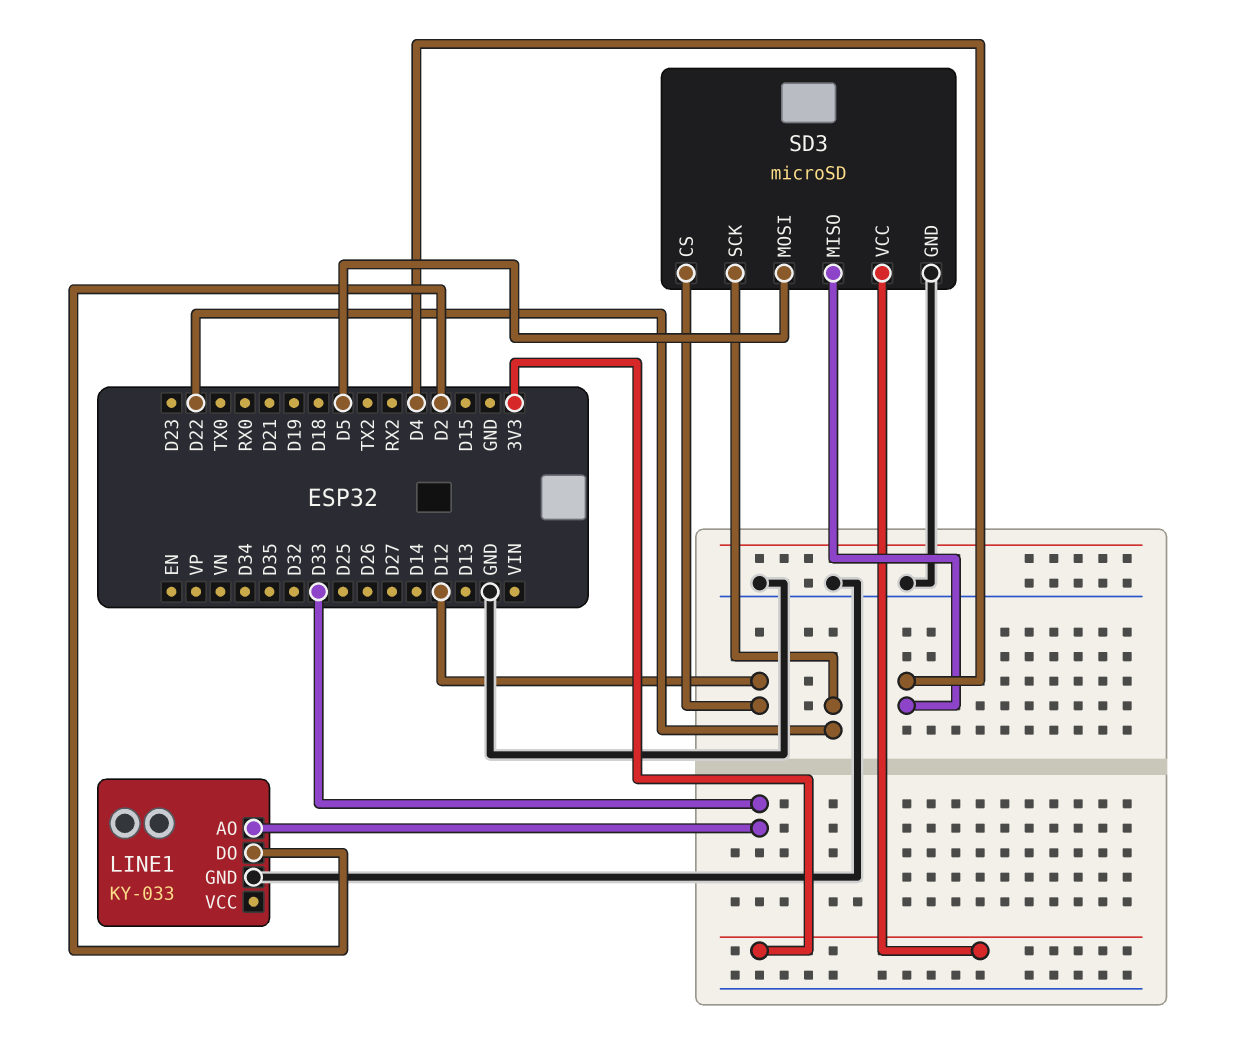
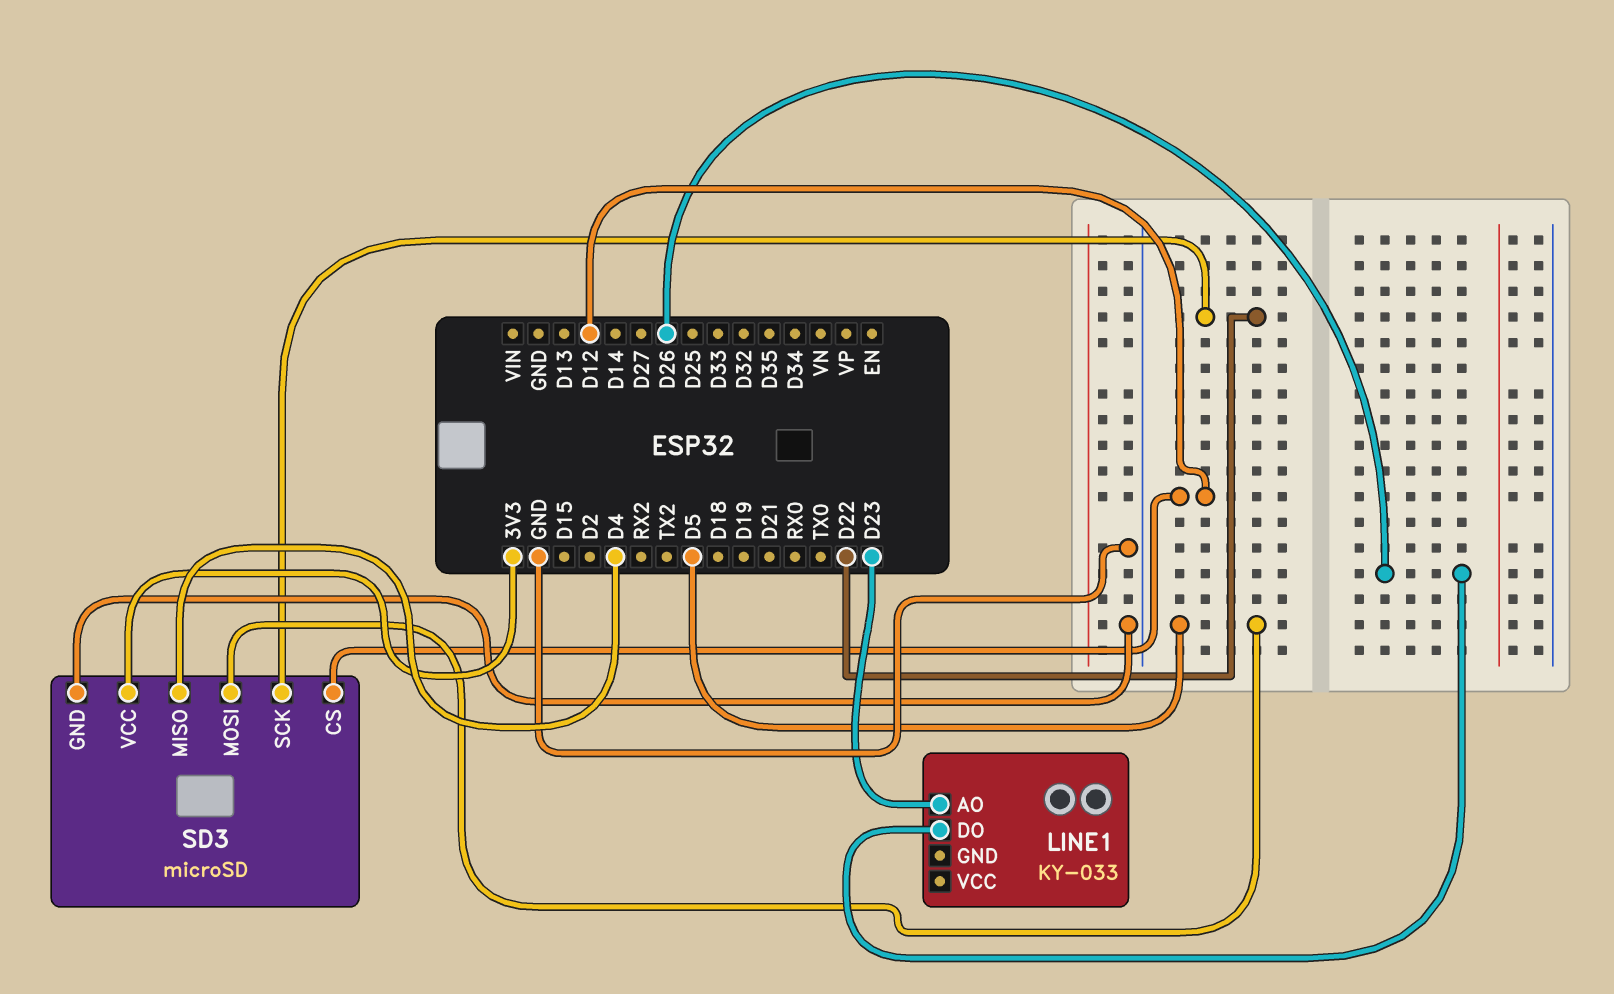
LINE1 pin AO: D33 -> D23
LINE1 pin DO: D2 -> D26
LINE1 pin GND: GND -> none

